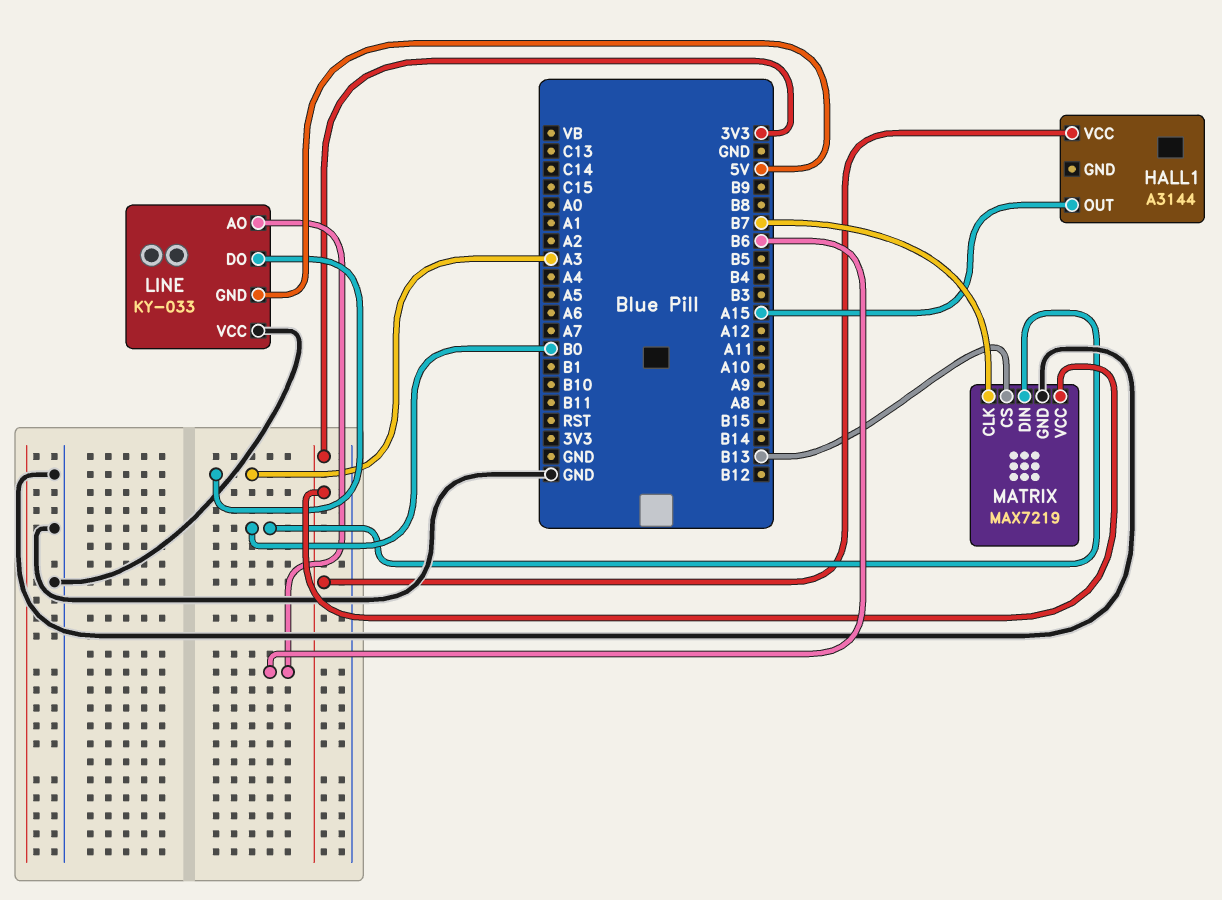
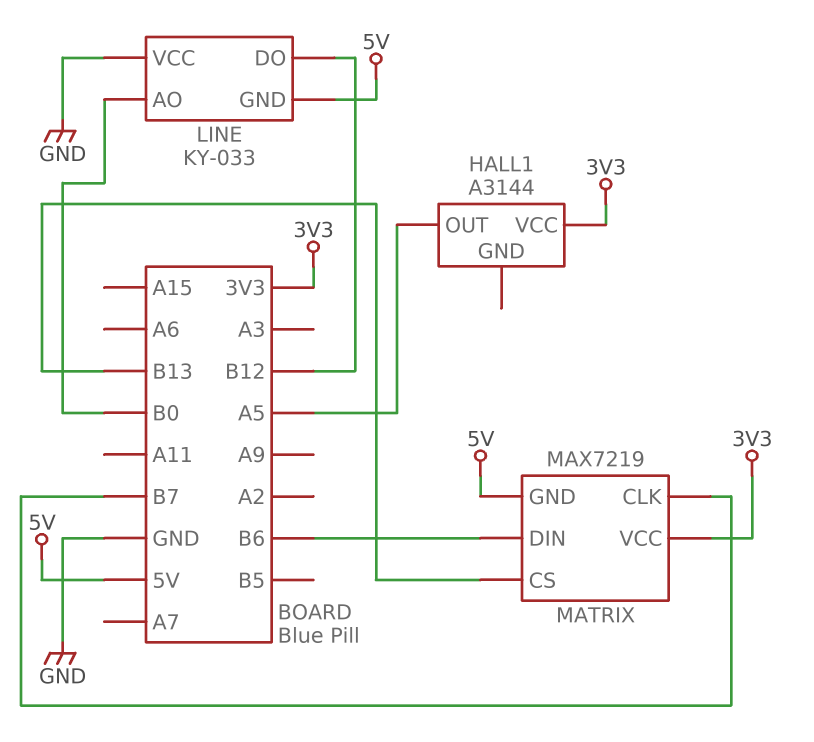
HALL1 pin OUT: A15 -> A5
LINE pin AO: B6 -> B0
LINE pin DO: A3 -> B12
MATRIX pin DIN: B0 -> B6
MATRIX pin GND: GND -> 5V

